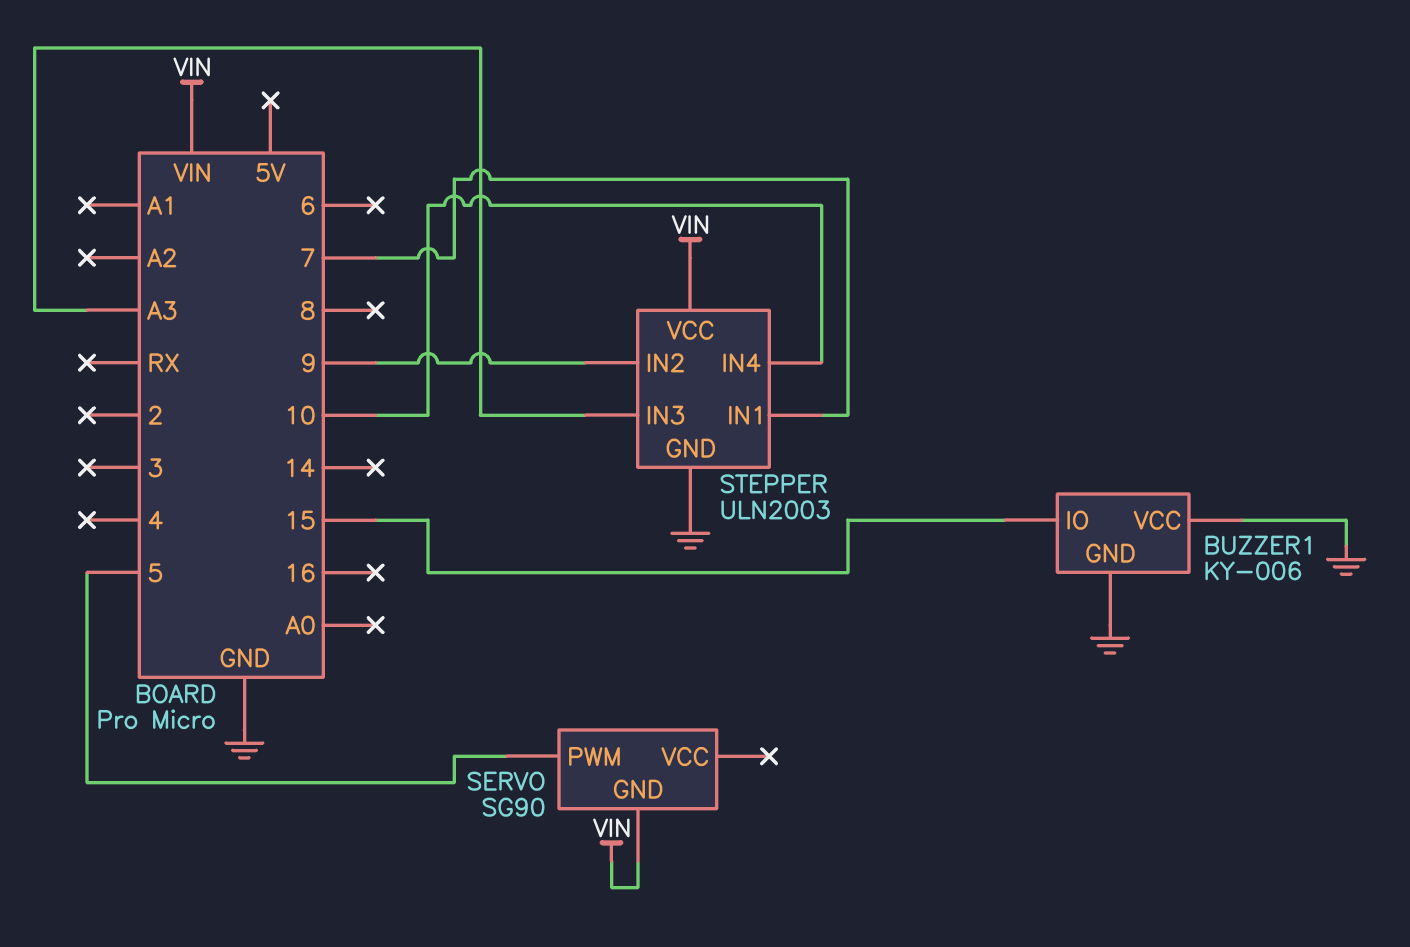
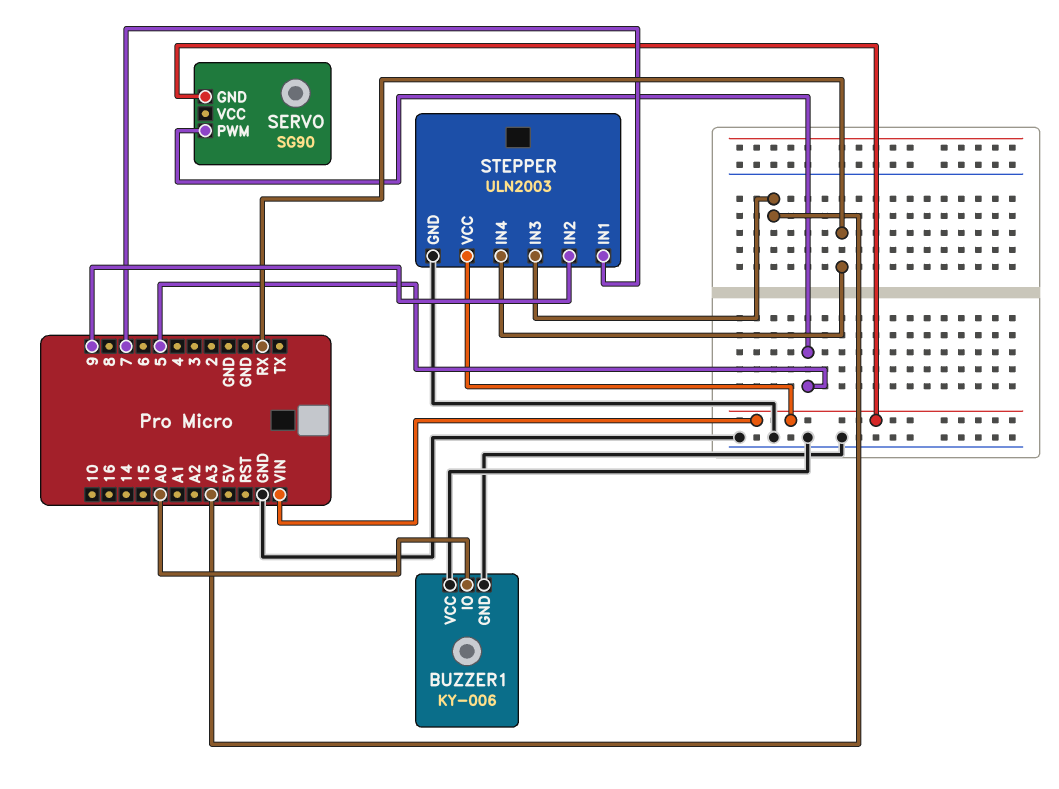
BUZZER1 pin IO: 15 -> A0
STEPPER pin IN4: 10 -> RX

